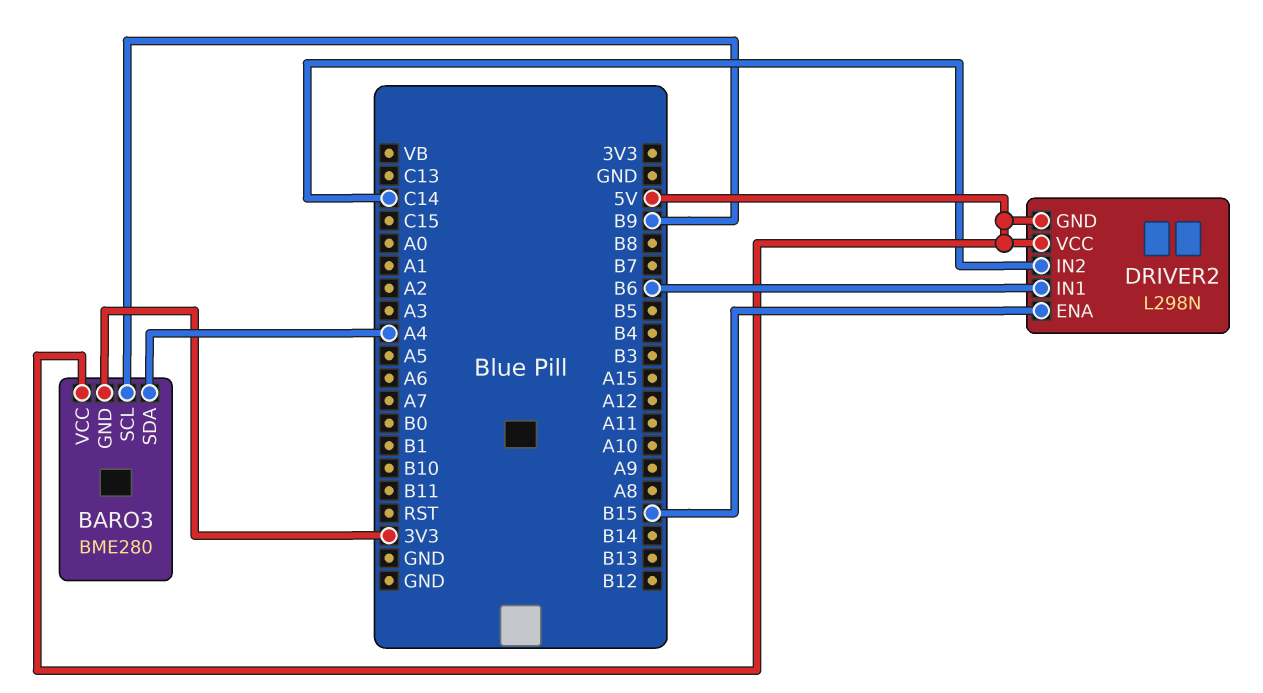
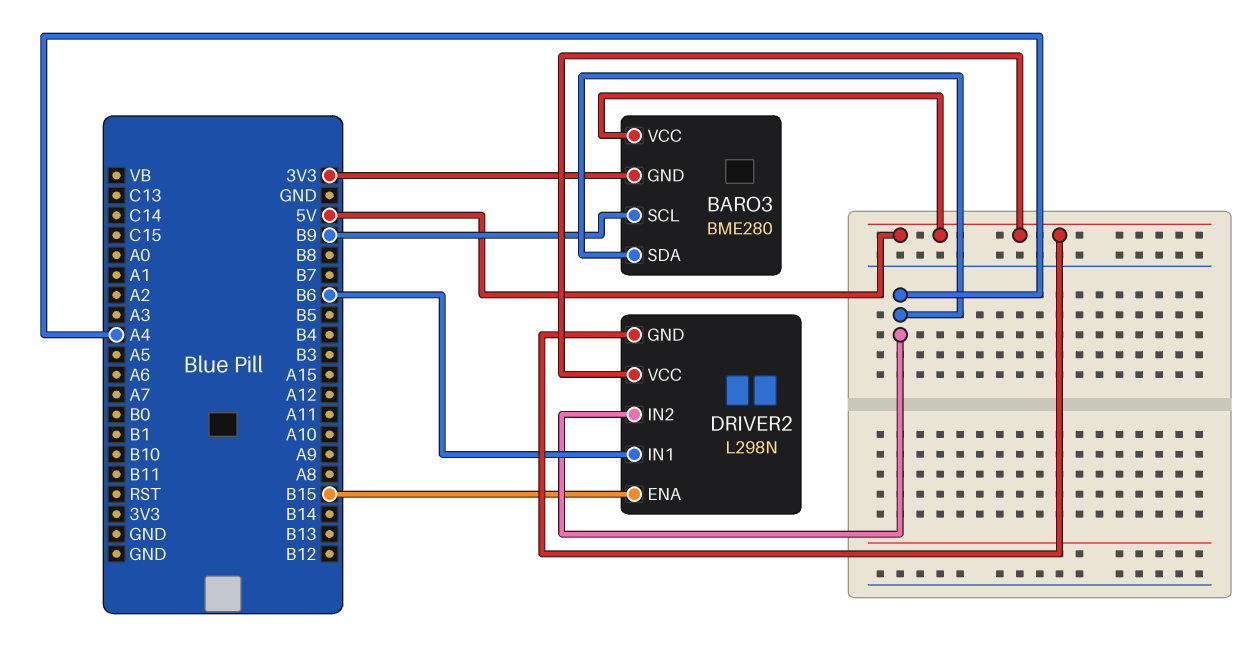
DRIVER2 pin IN2: C14 -> A4

